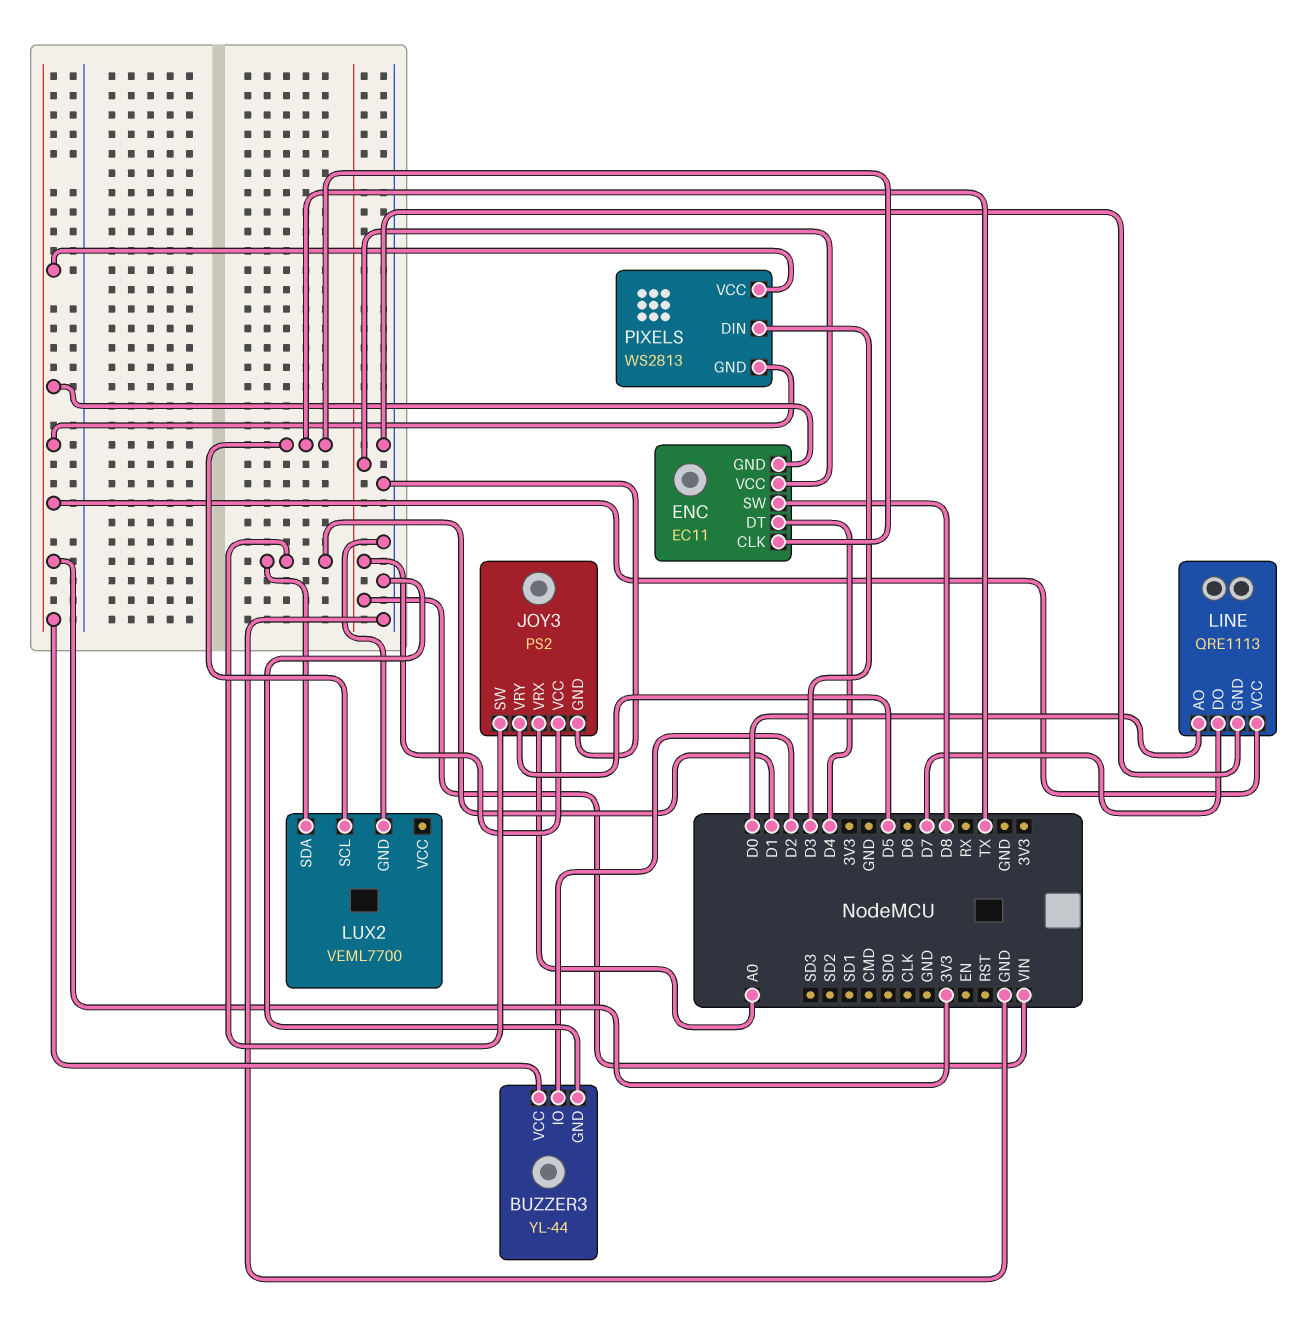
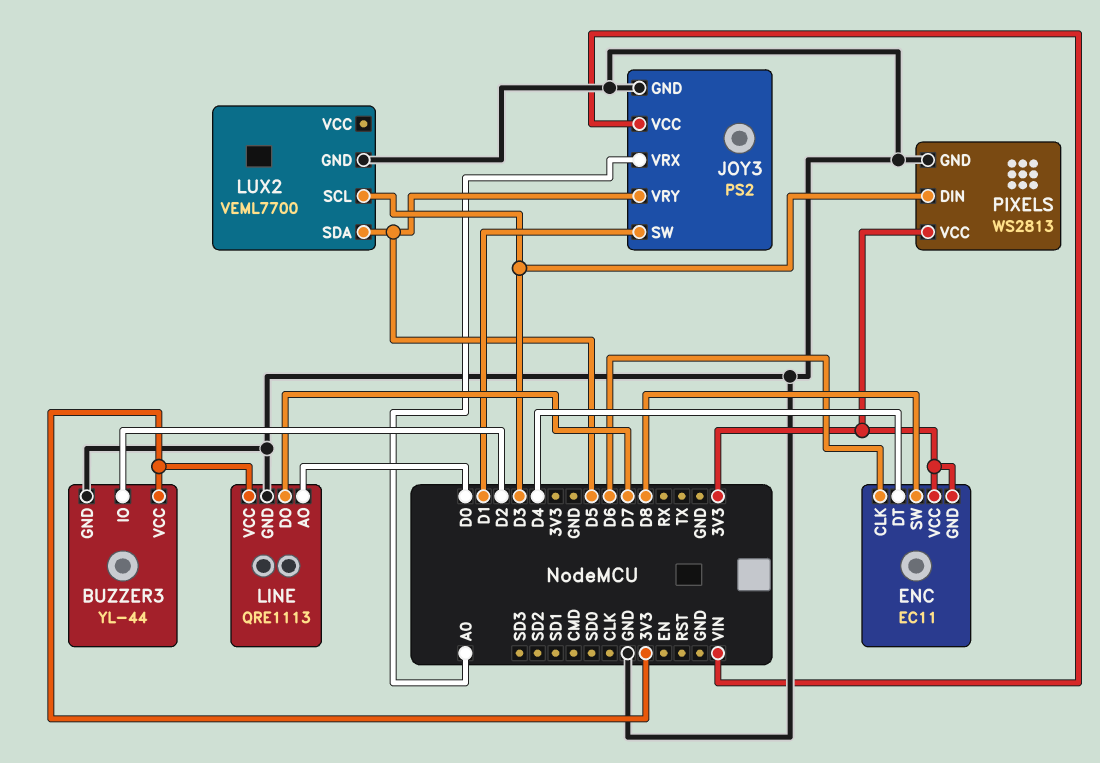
ENC pin CLK: TX -> D6
ENC pin VCC: VIN -> 3V3
LUX2 pin SCL: TX -> D3
LUX2 pin SDA: D1 -> D5
PIXELS pin GND: 3V3 -> GND

